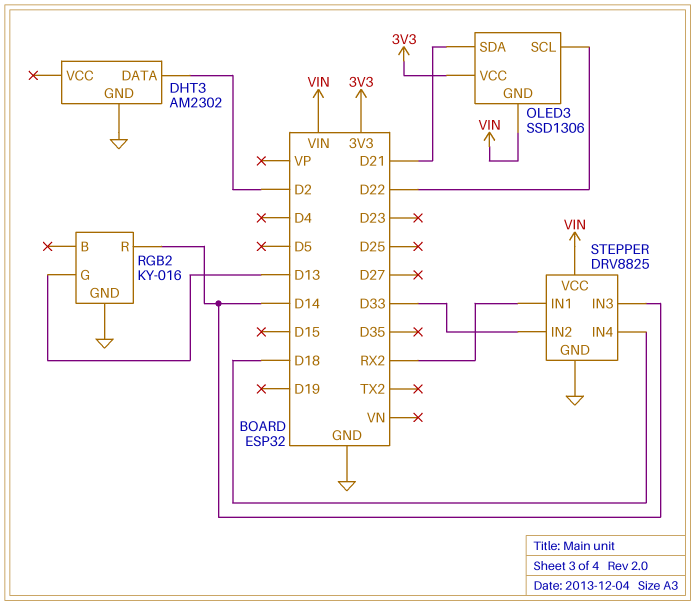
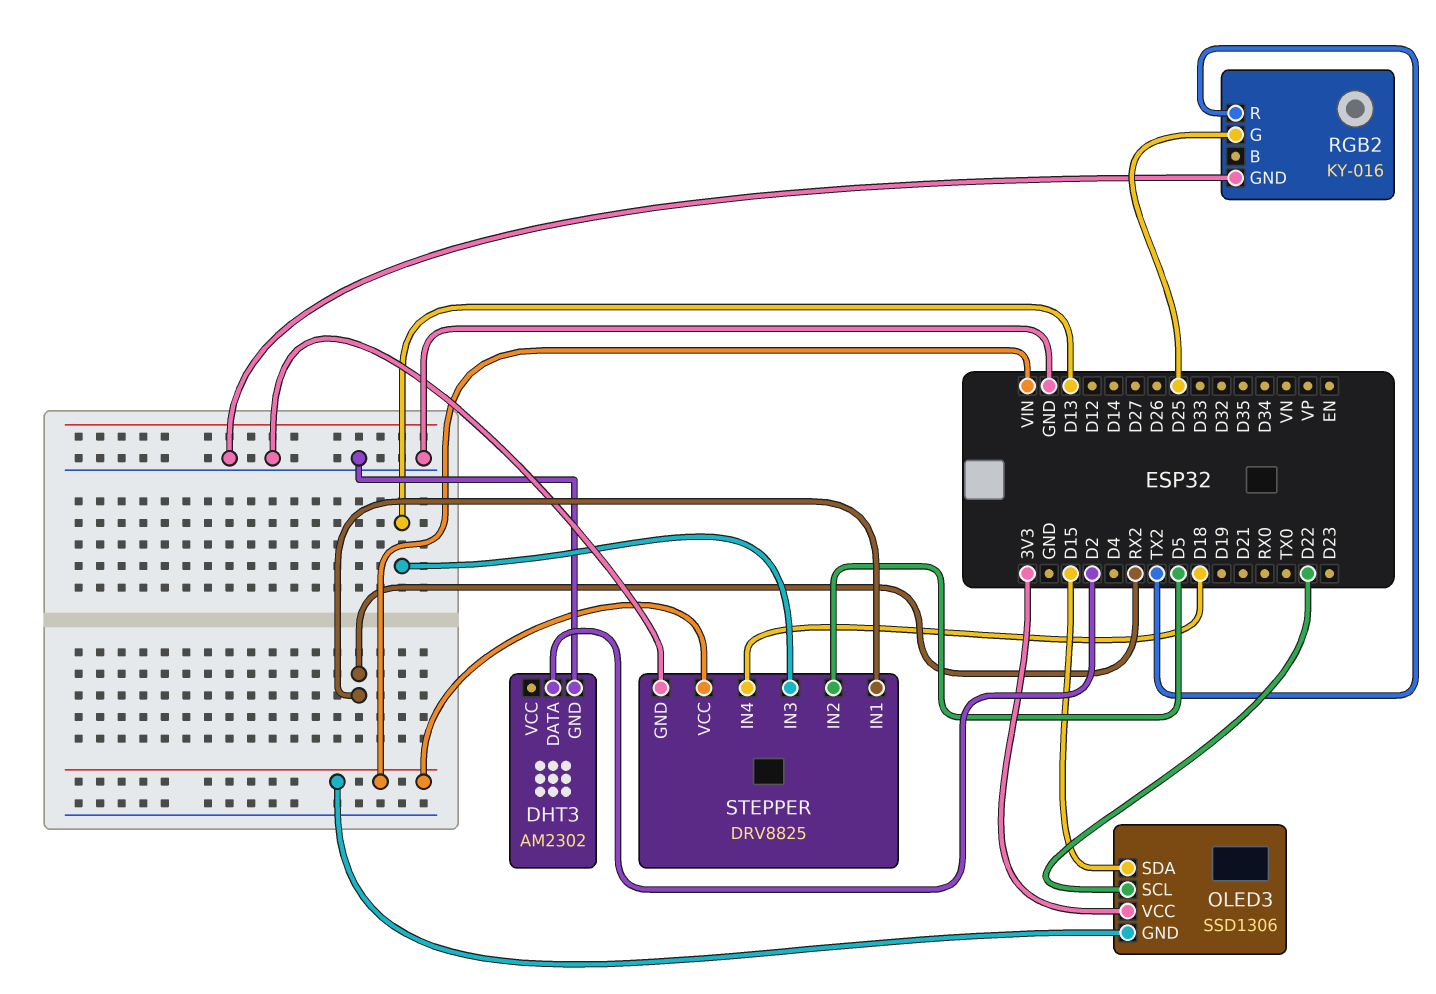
OLED3 pin SDA: D21 -> D15
RGB2 pin G: D13 -> D25
RGB2 pin R: D14 -> TX2
STEPPER pin IN2: D33 -> D5
STEPPER pin IN3: D14 -> D13

